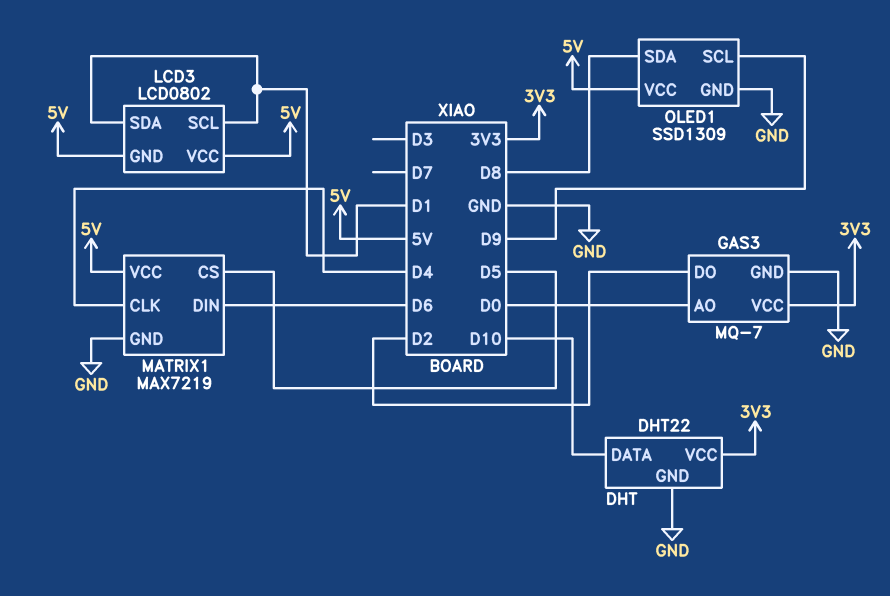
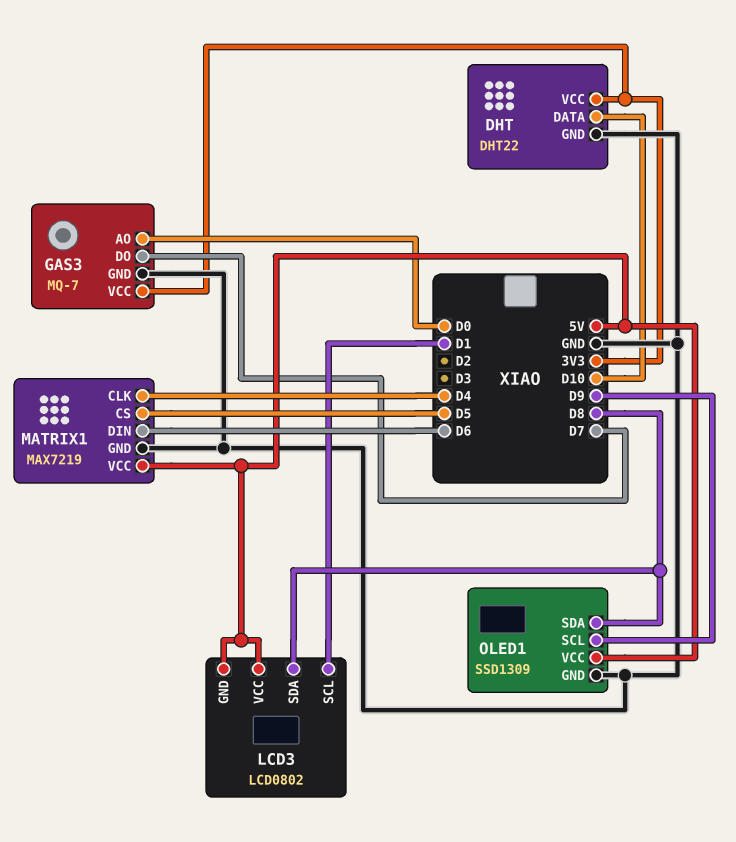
GAS3 pin DO: D2 -> D7
LCD3 pin SDA: D1 -> D8

